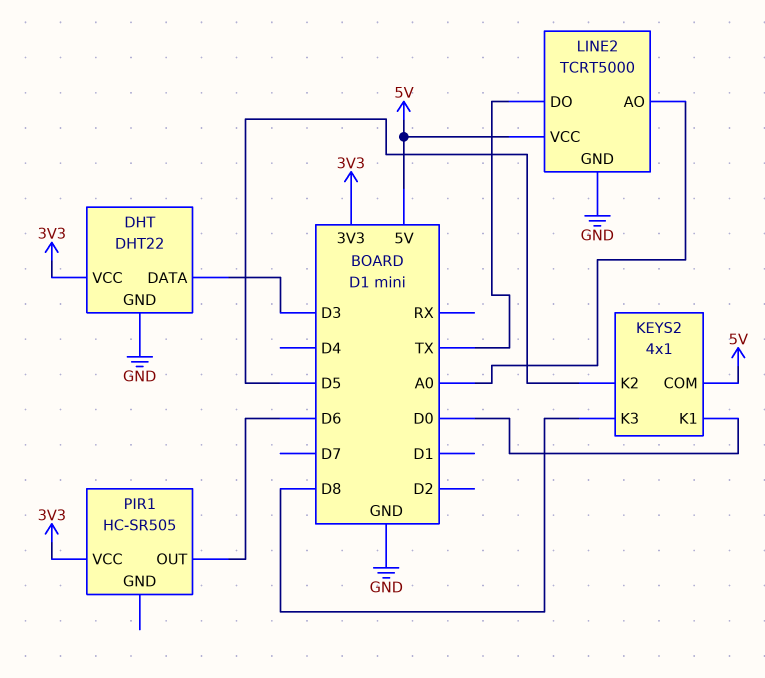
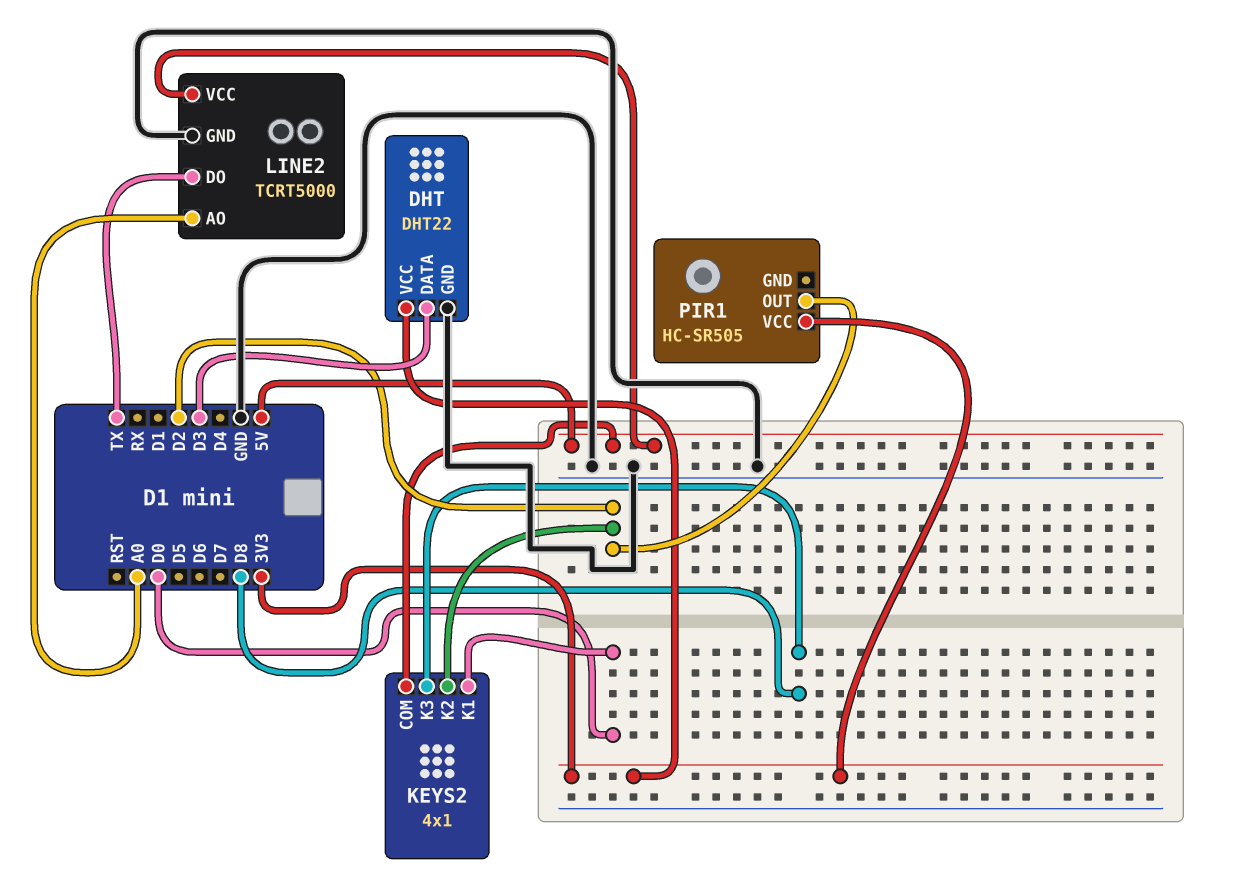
KEYS2 pin K2: D5 -> D2
PIR1 pin OUT: D6 -> D2

